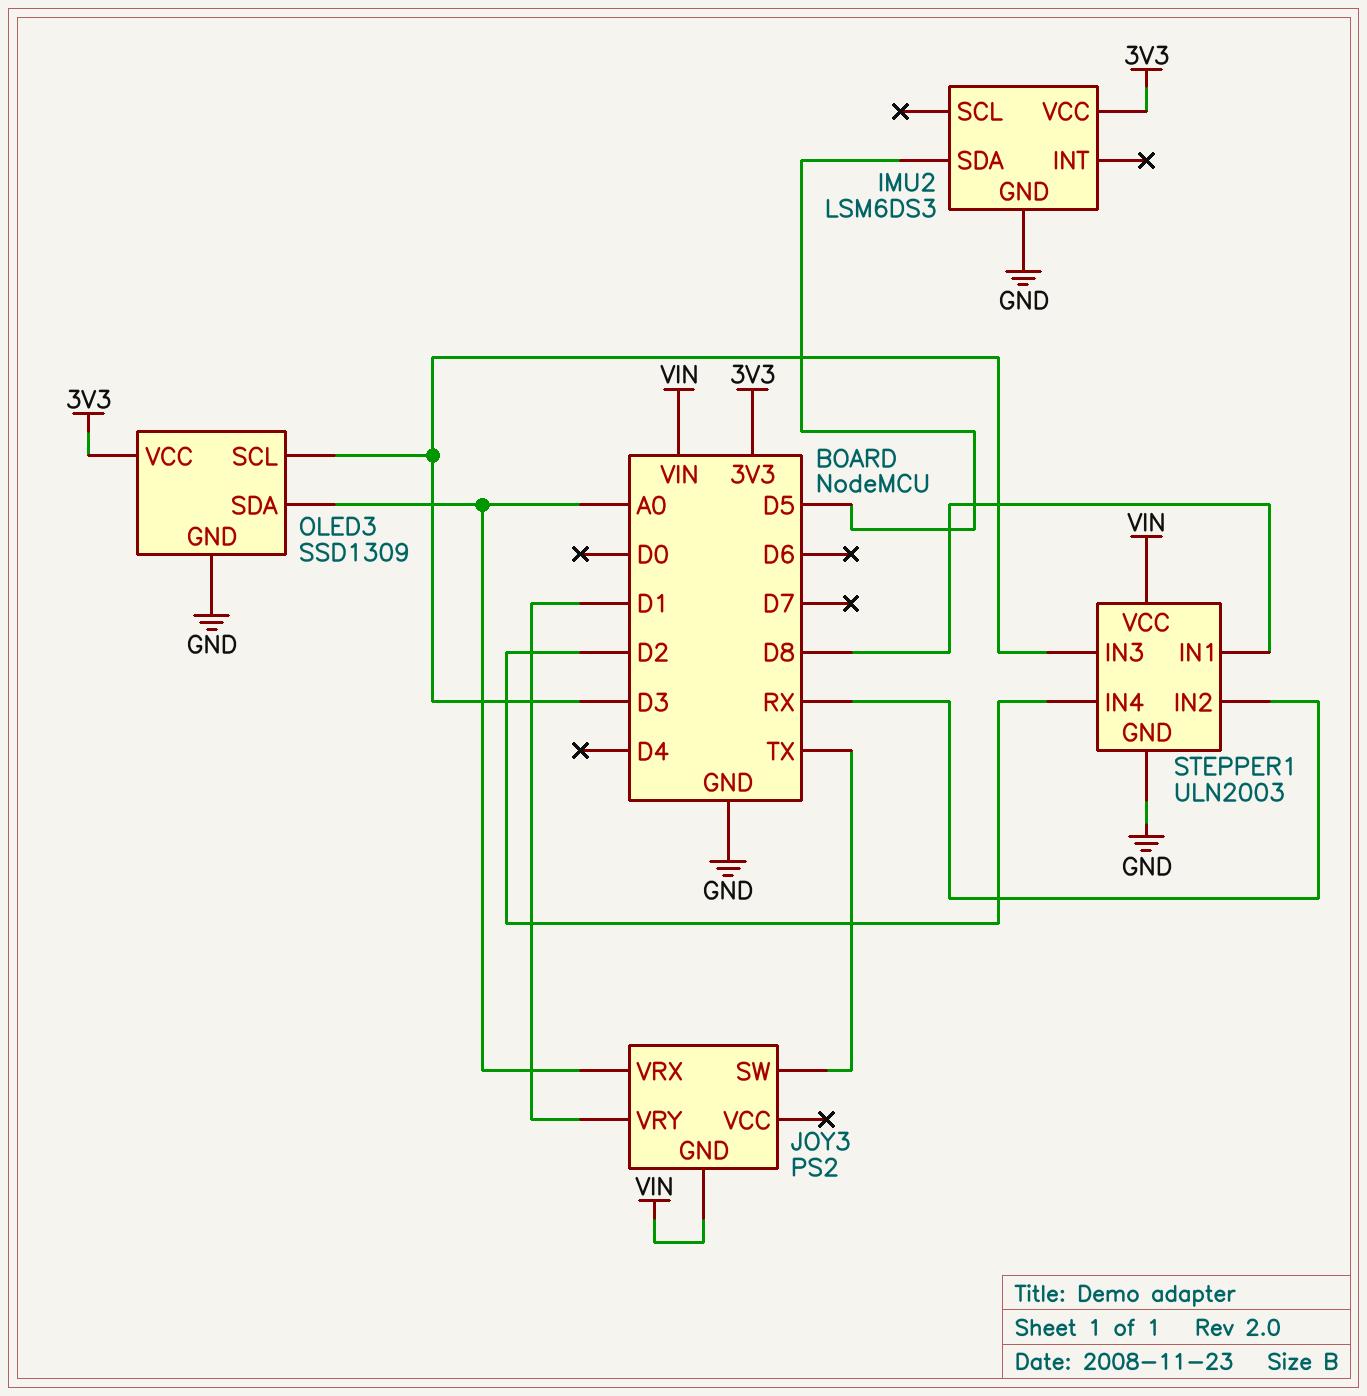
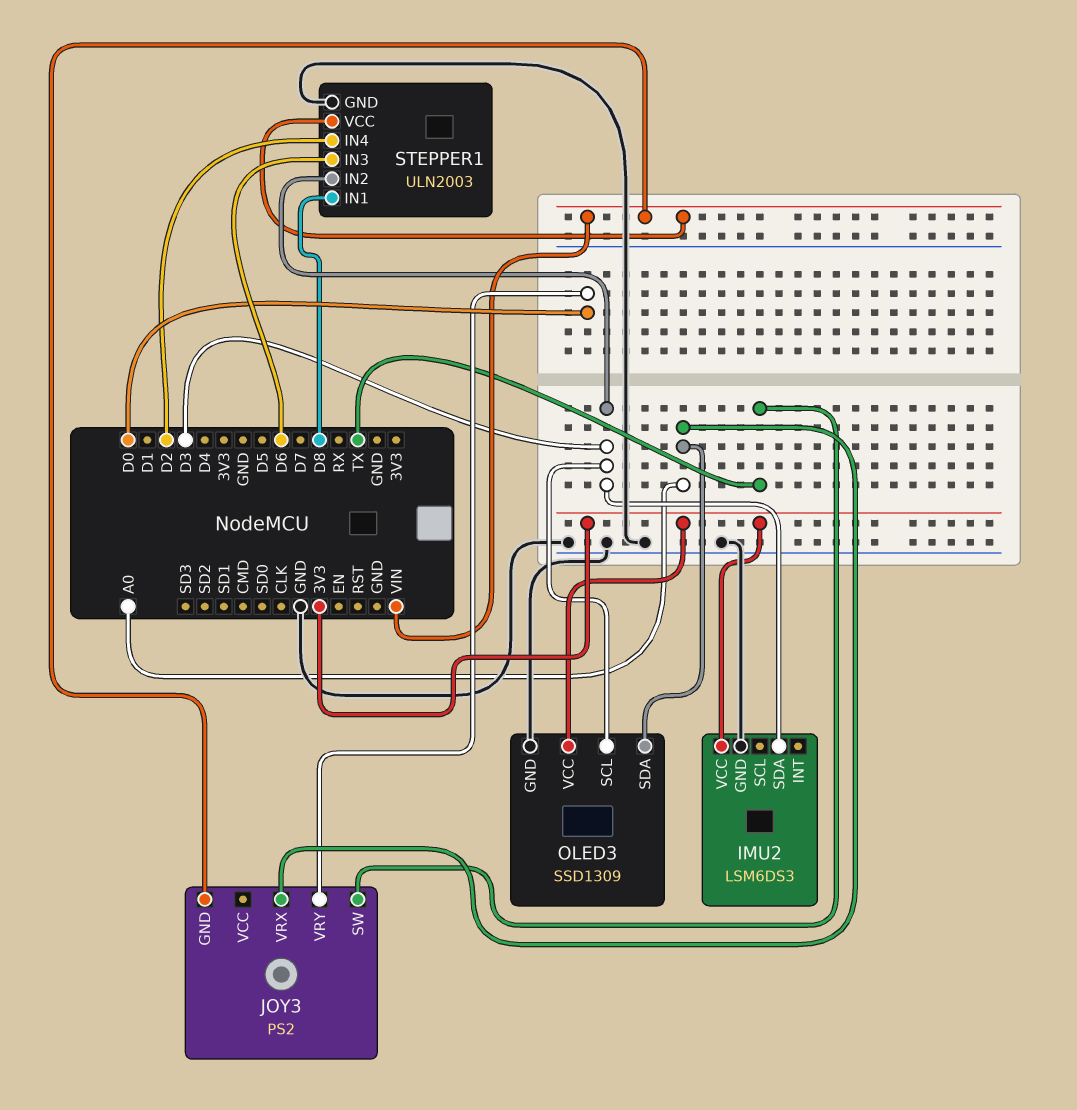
IMU2 pin SDA: D5 -> D3
JOY3 pin VRY: D1 -> D0
STEPPER1 pin IN2: RX -> D3
STEPPER1 pin IN3: D3 -> D6

